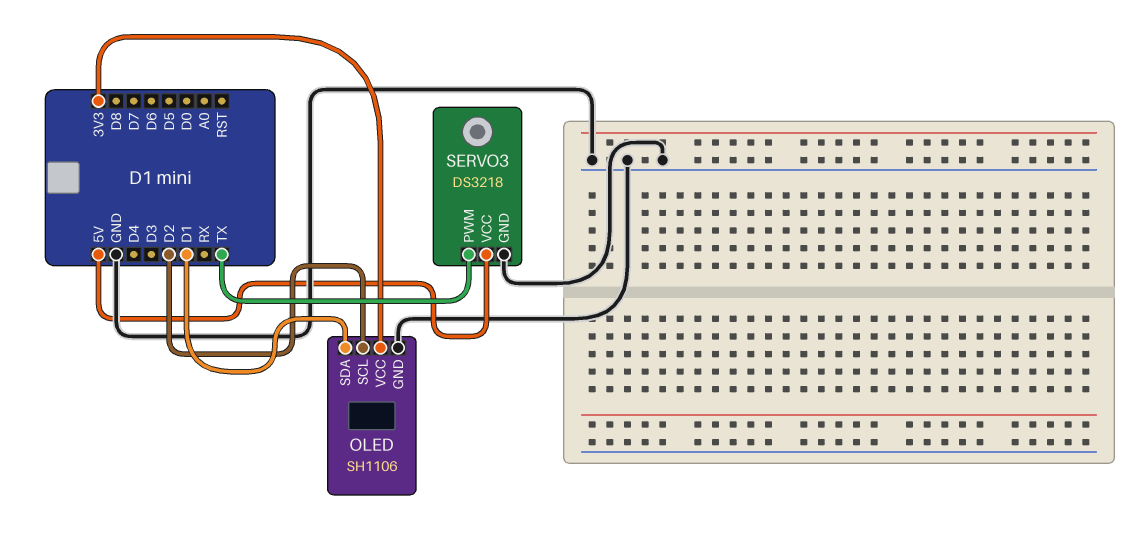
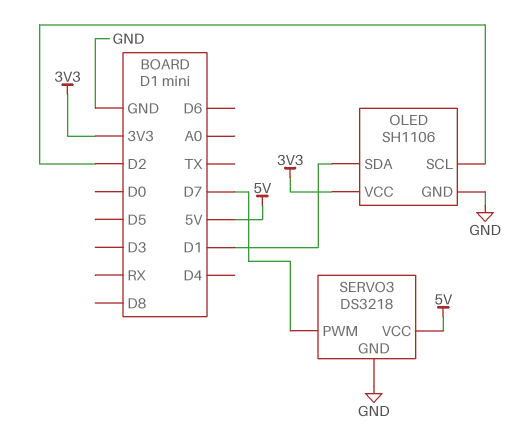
SERVO3 pin PWM: TX -> D7

